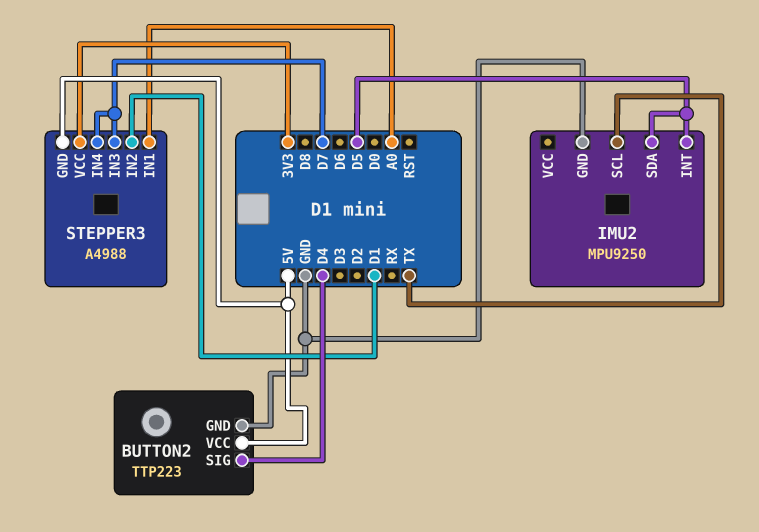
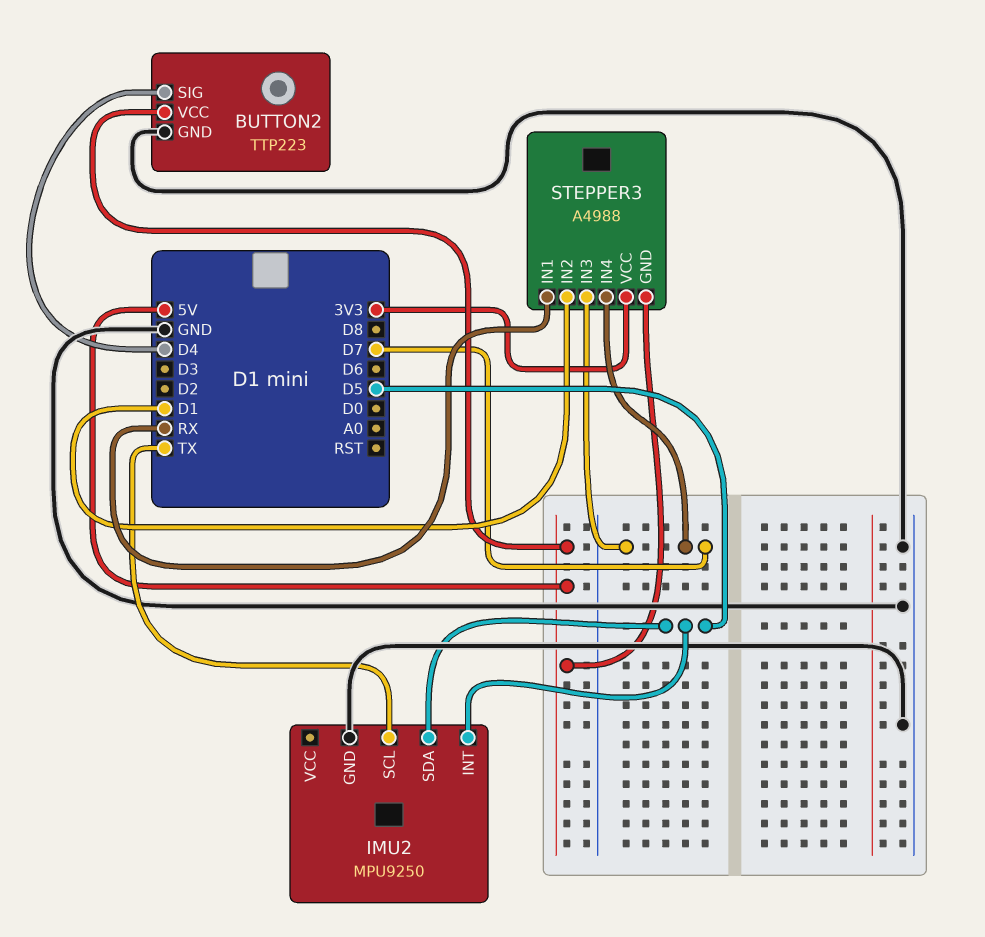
STEPPER3 pin IN1: A0 -> RX

